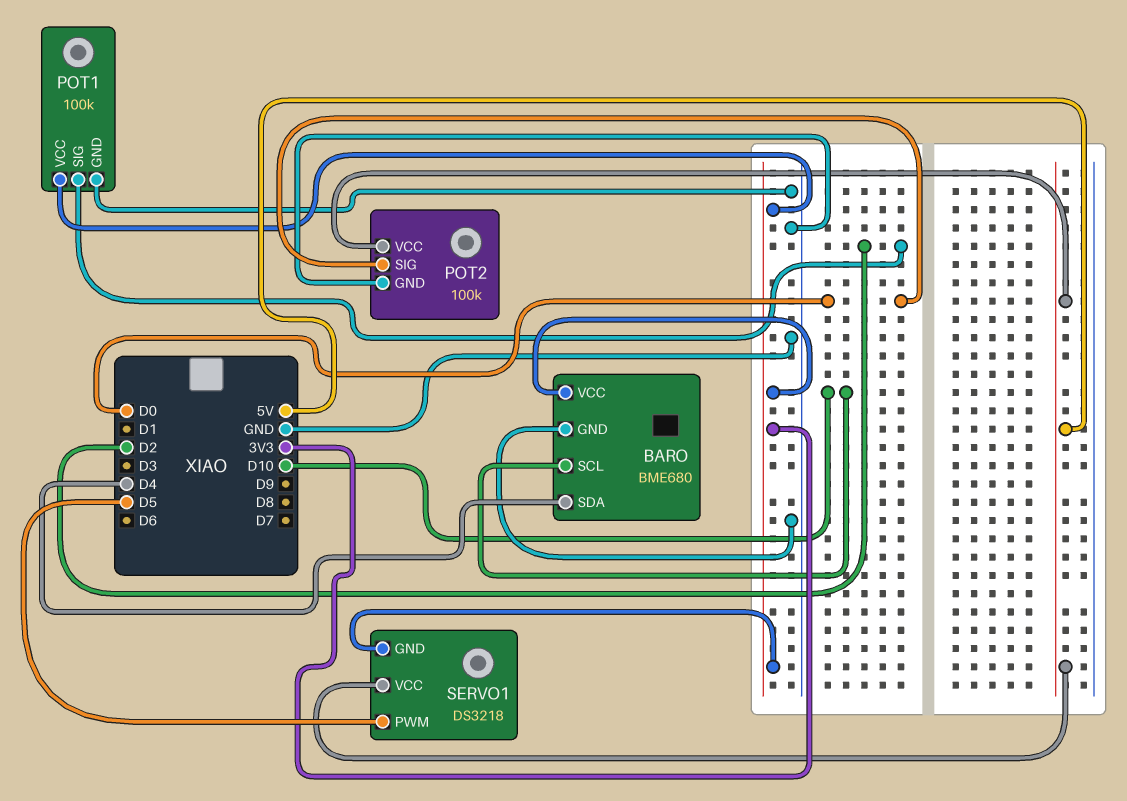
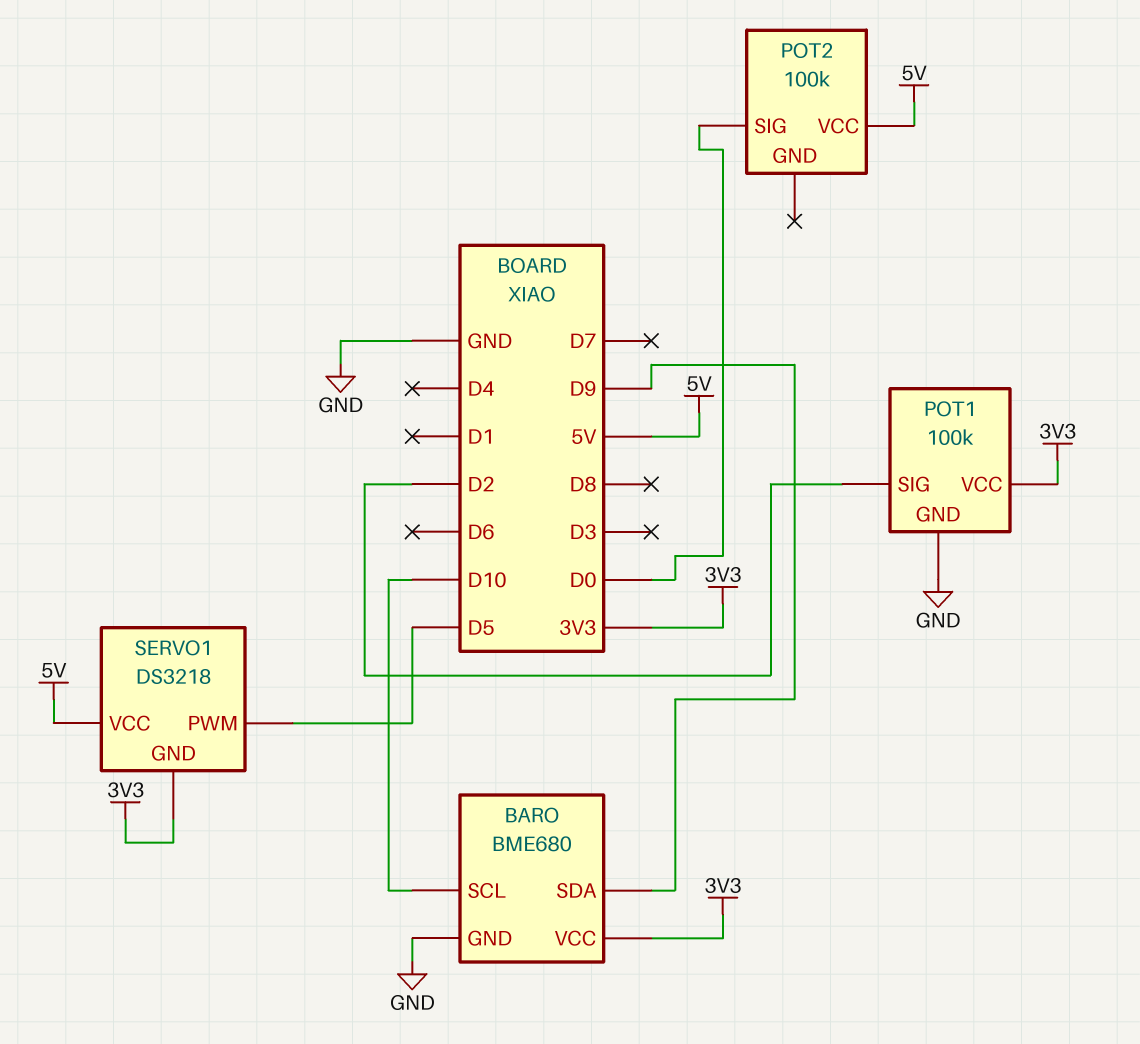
BARO pin SDA: D4 -> D9
POT2 pin GND: GND -> none

